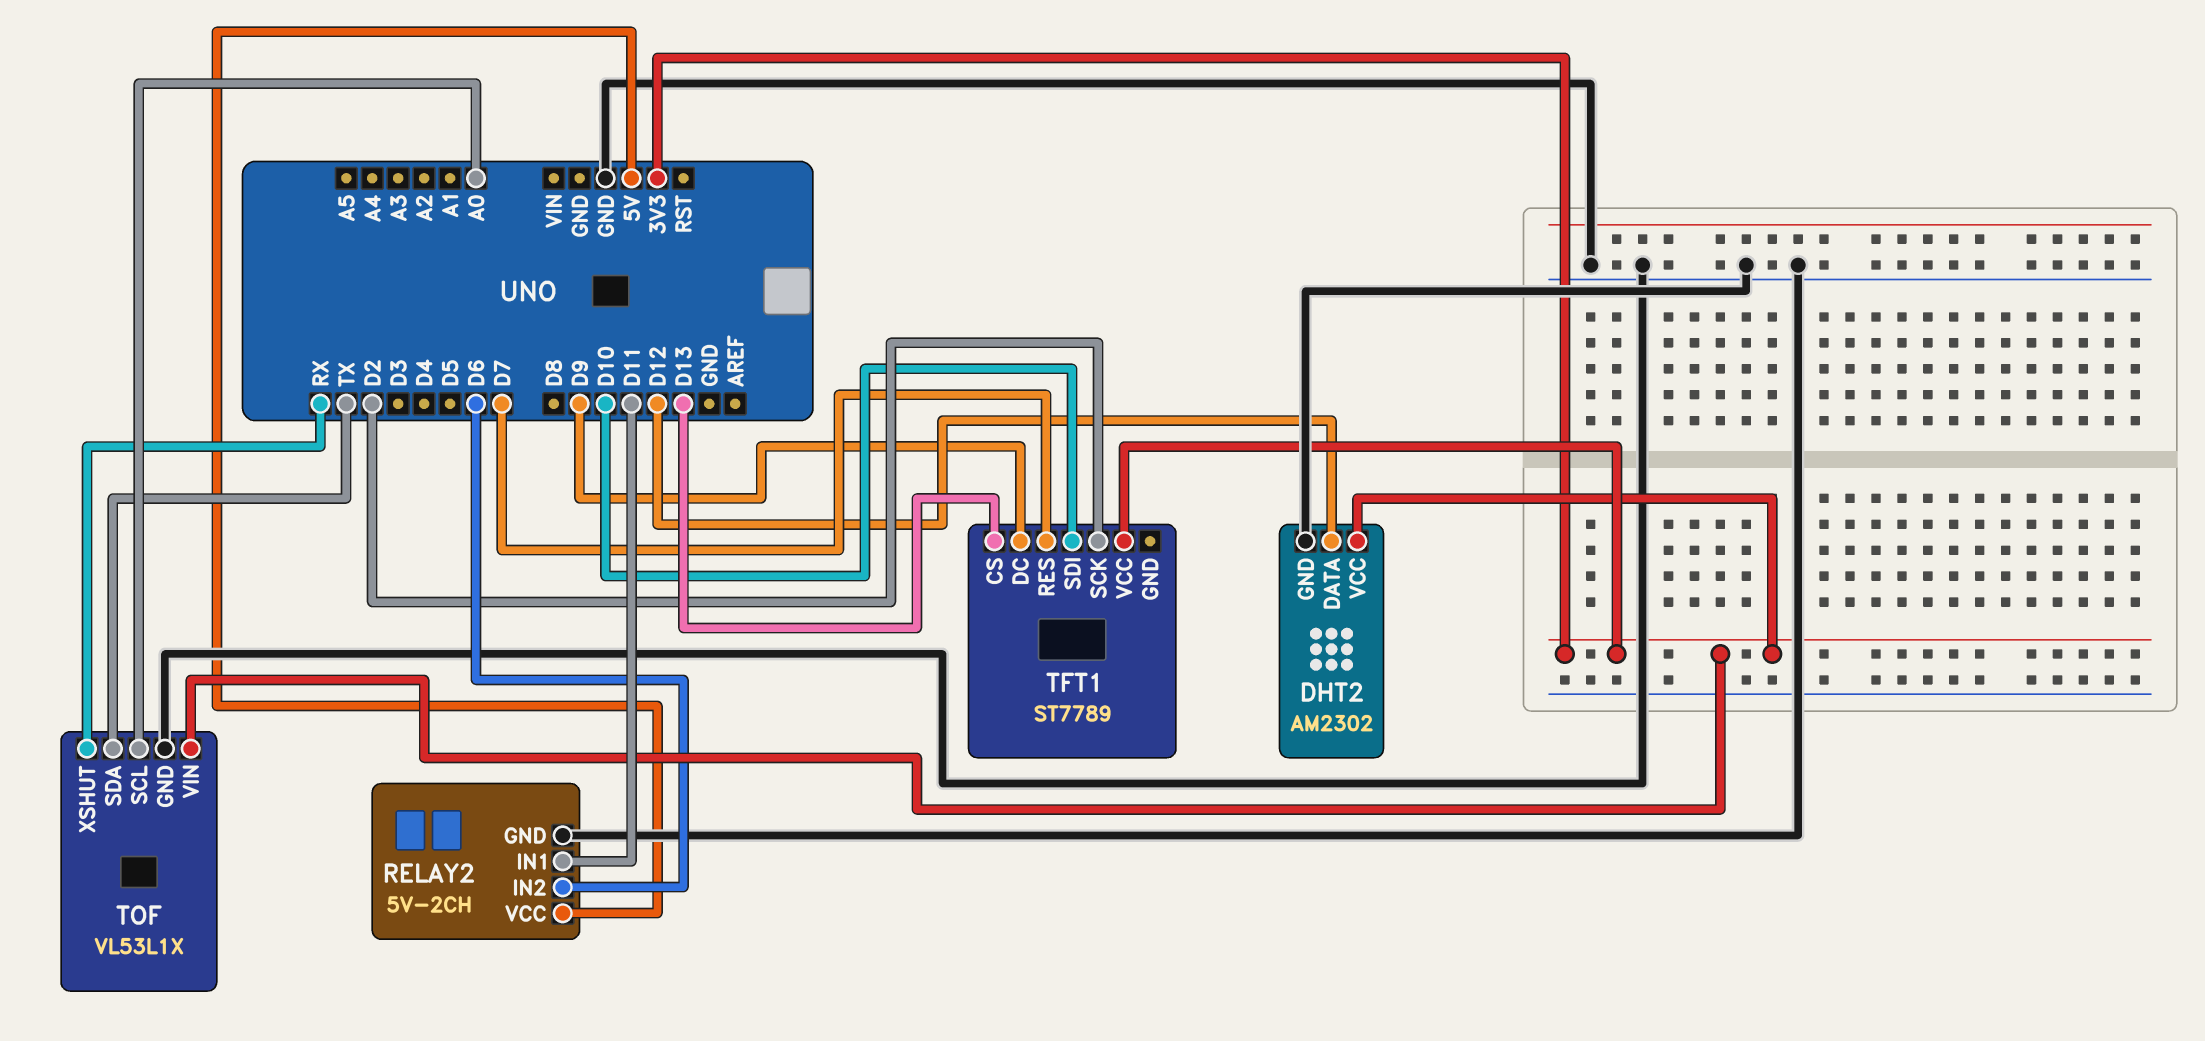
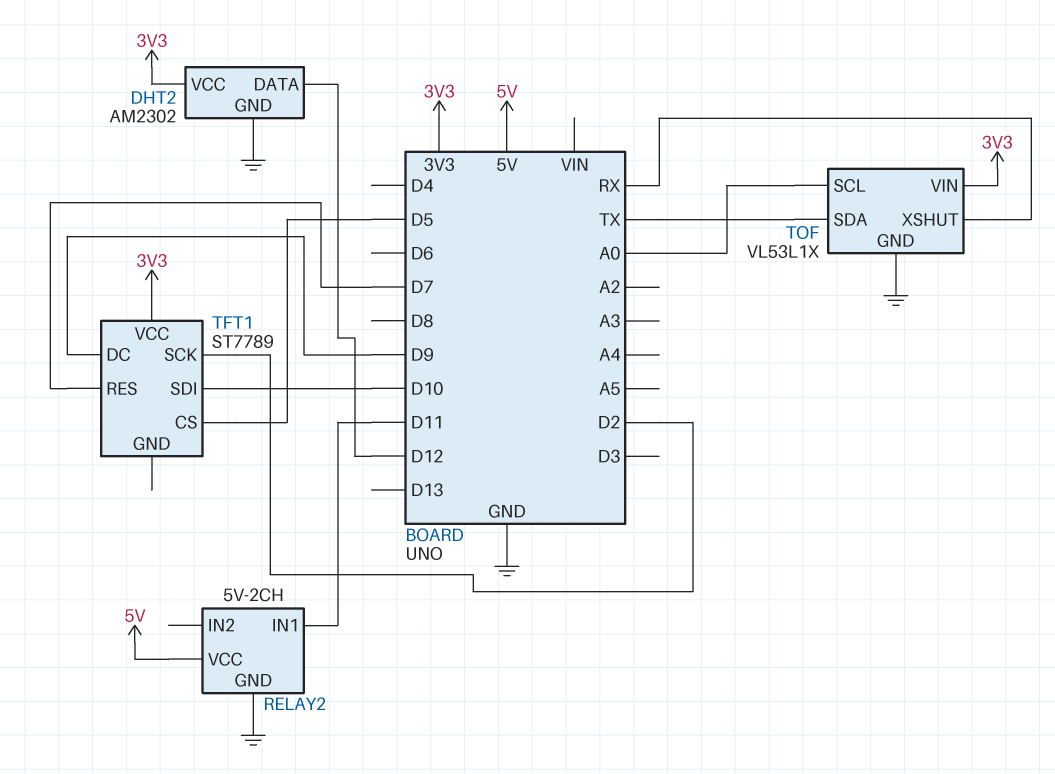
RELAY2 pin IN2: D6 -> none
TFT1 pin CS: D13 -> D5

